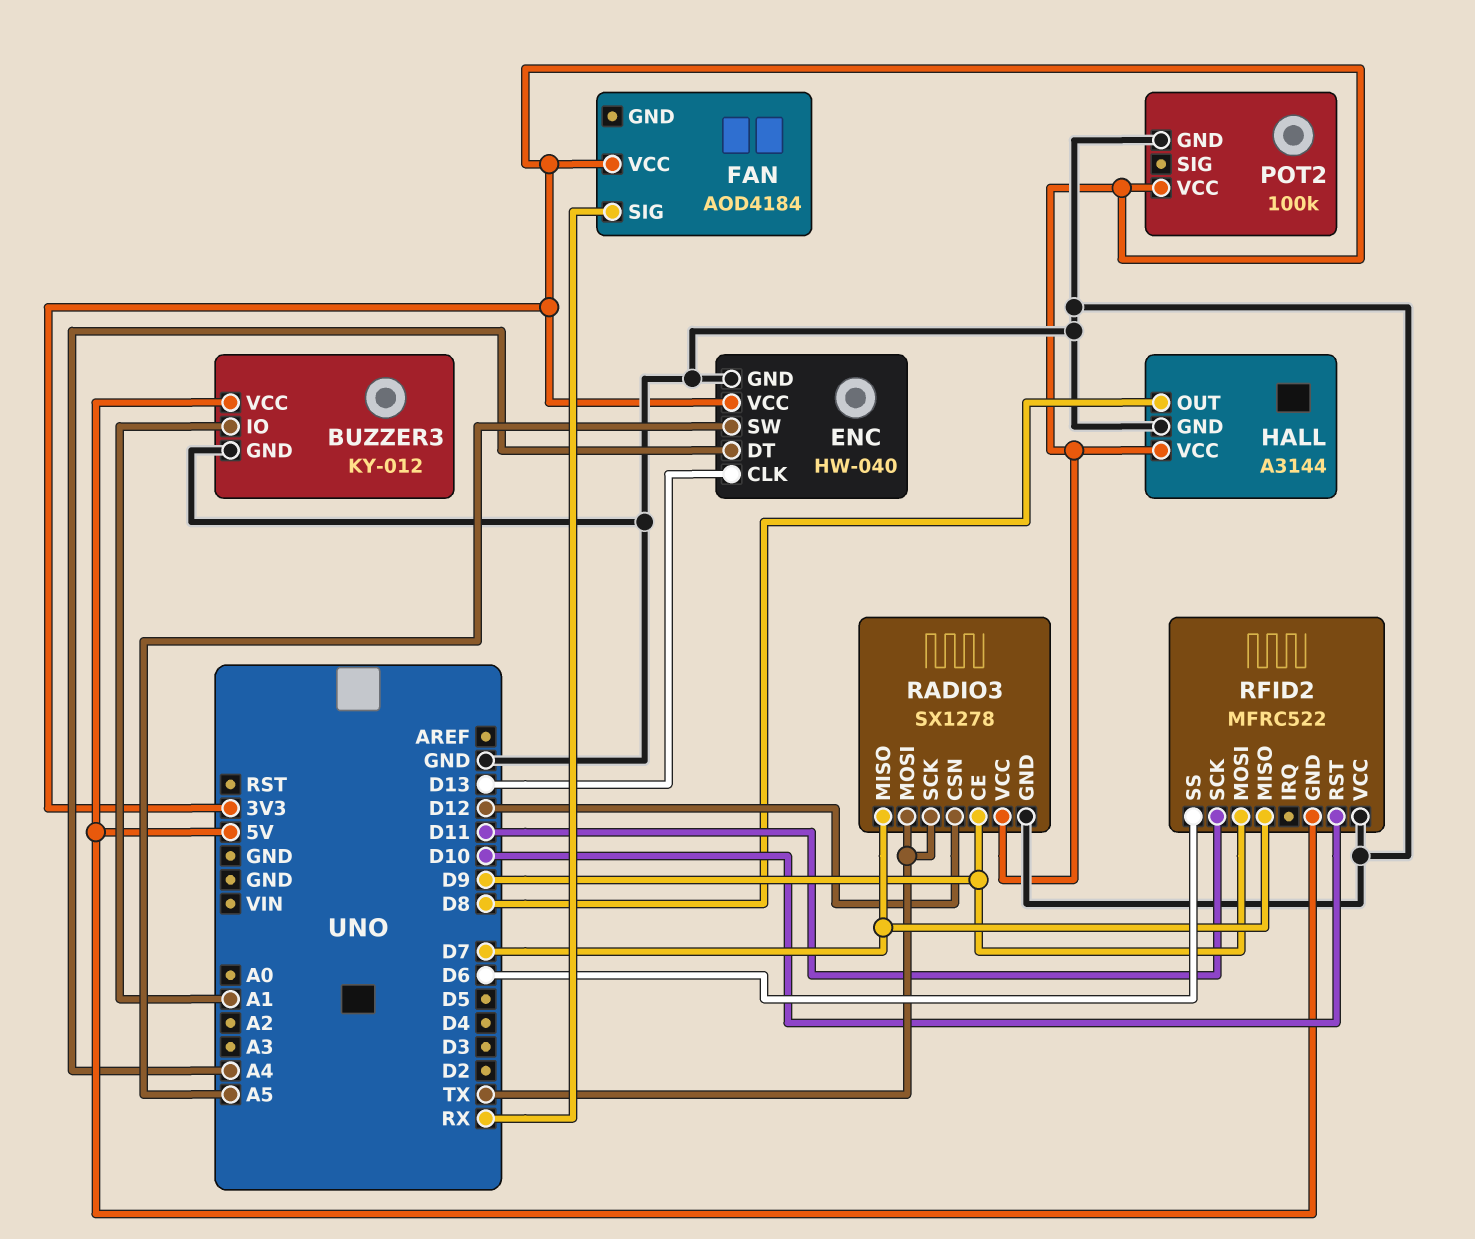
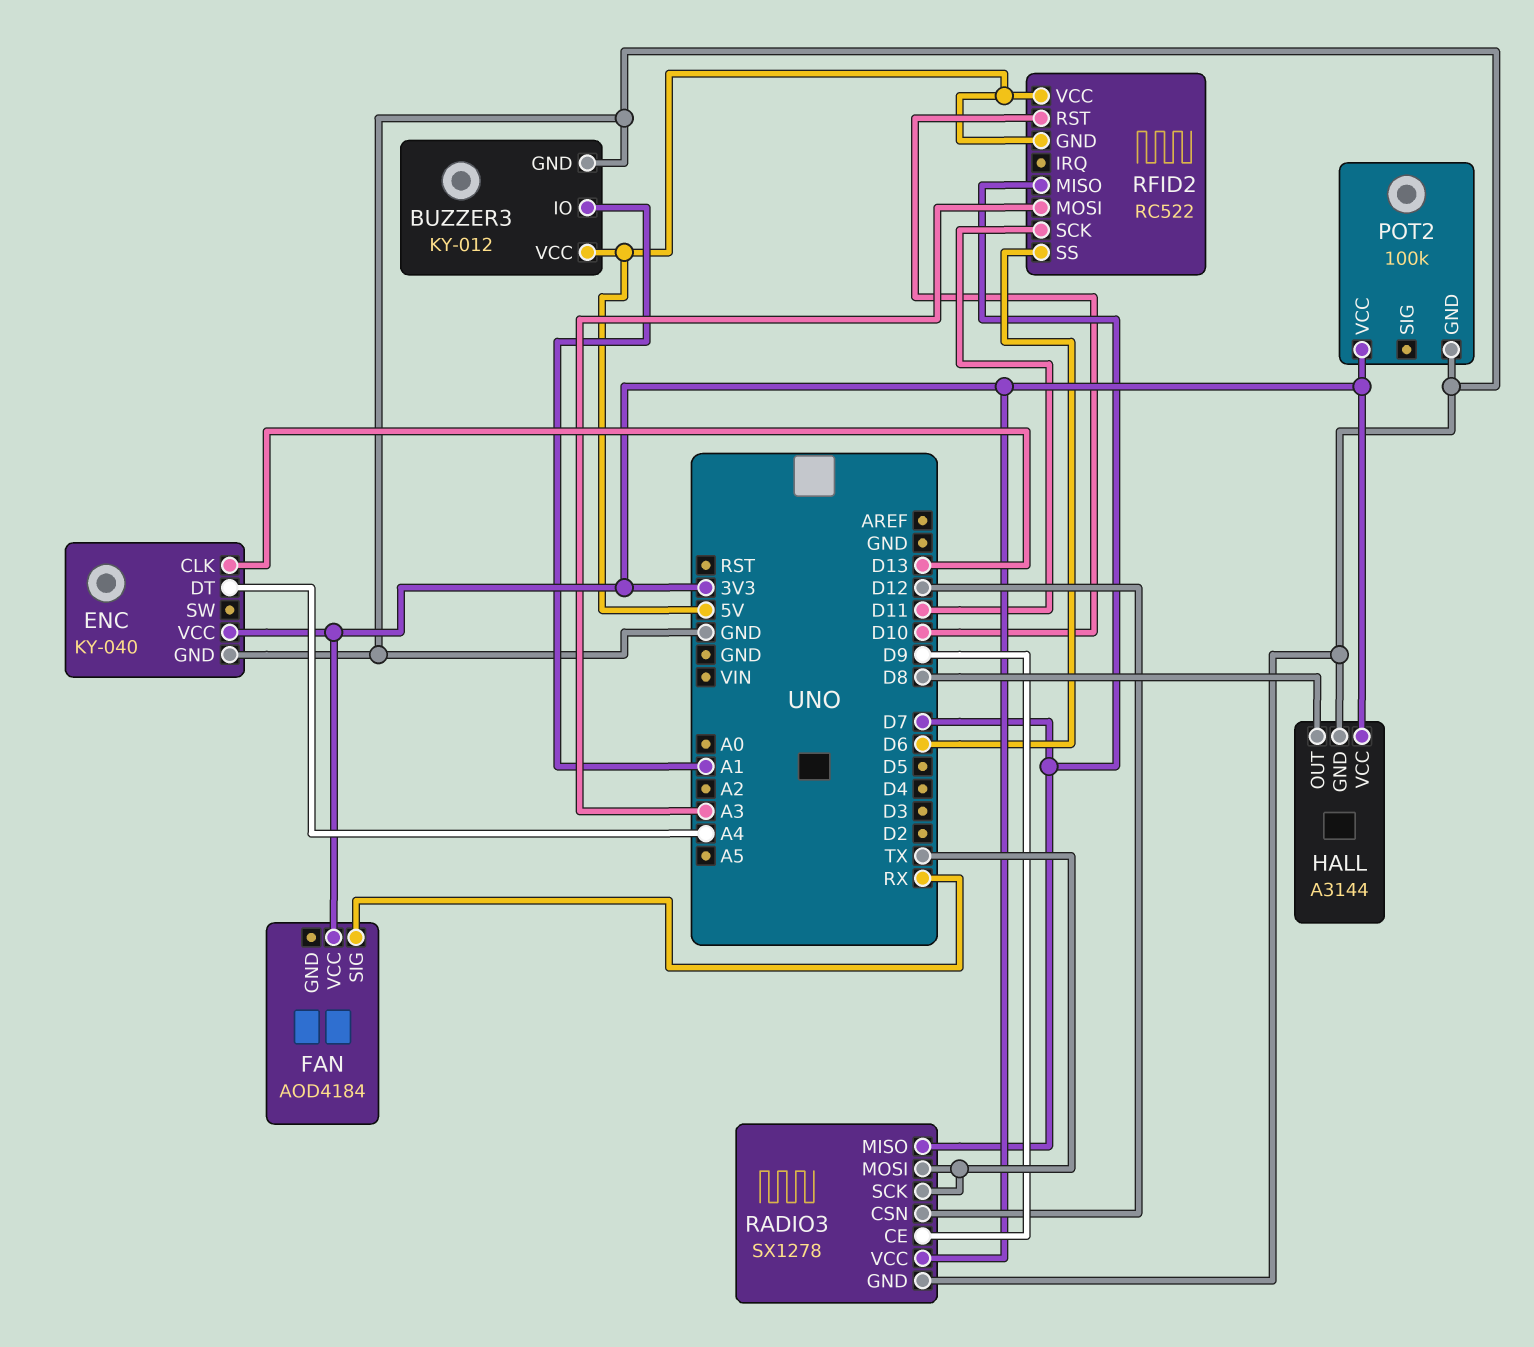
ENC: HW-040 -> KY-040
ENC pin SW: A5 -> none
RFID2: MFRC522 -> RC522
RFID2 pin MOSI: D9 -> A3
RFID2 pin VCC: GND -> 5V

